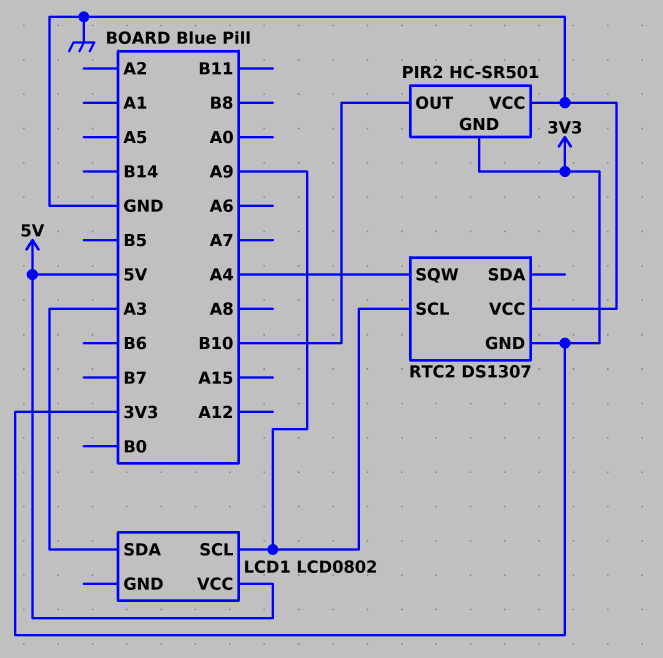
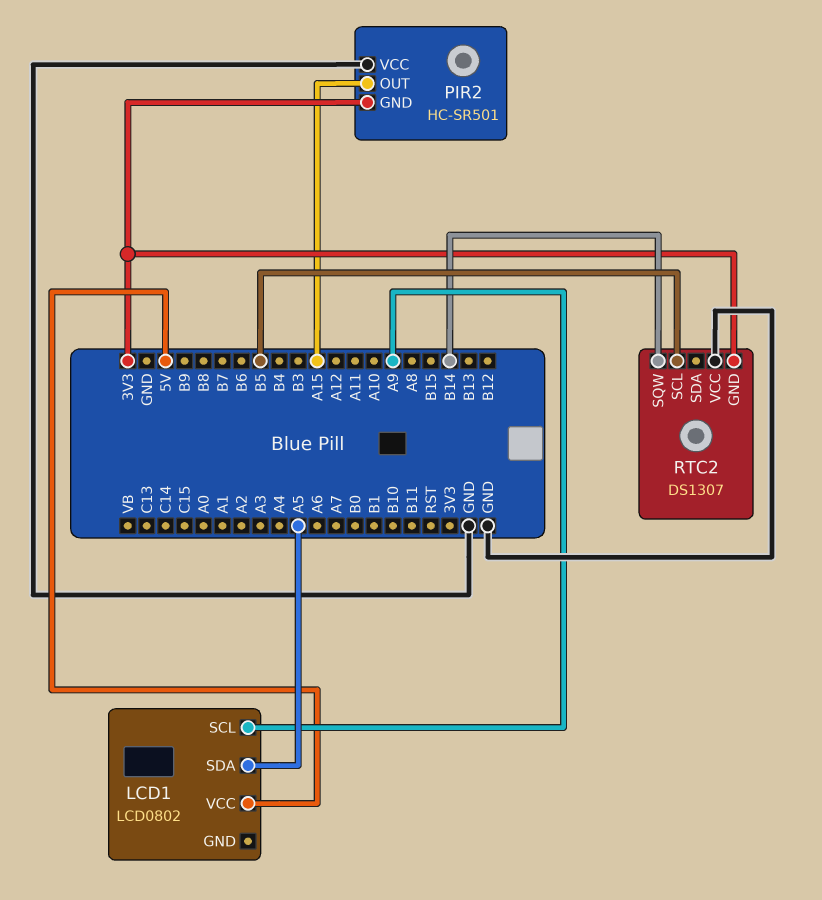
LCD1 pin SDA: A3 -> A5
PIR2 pin OUT: B10 -> A15
RTC2 pin SCL: A9 -> B5
RTC2 pin SQW: A4 -> B14

